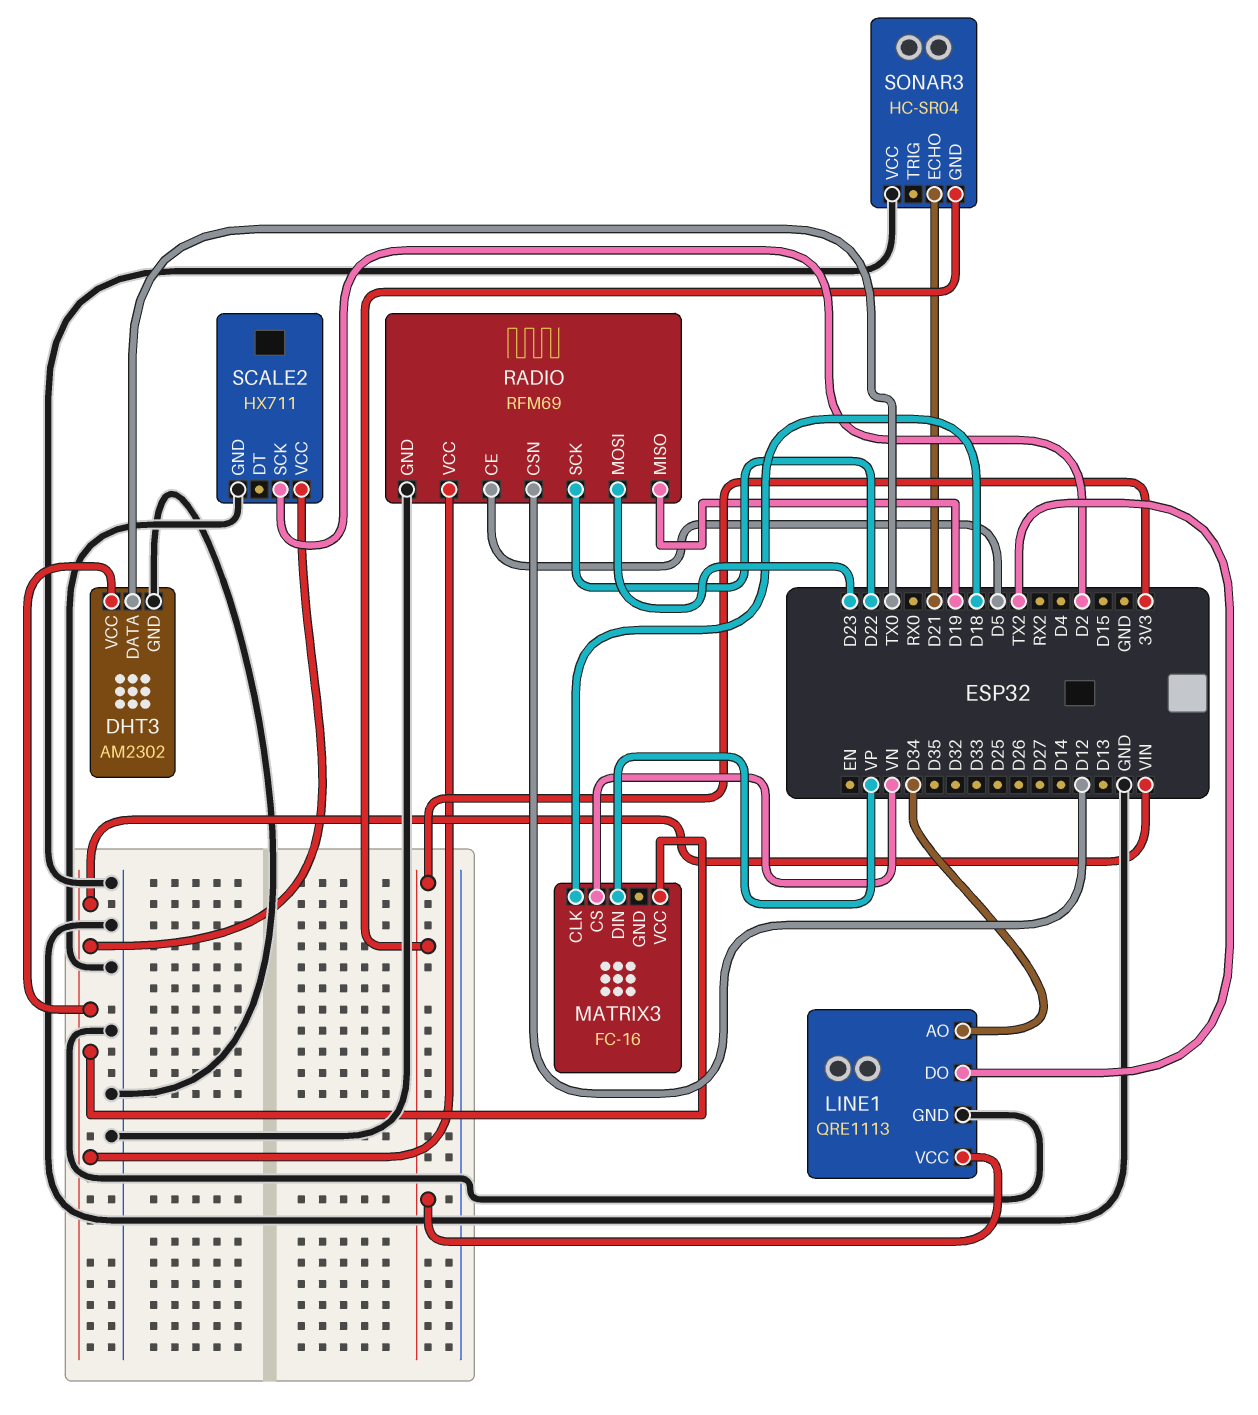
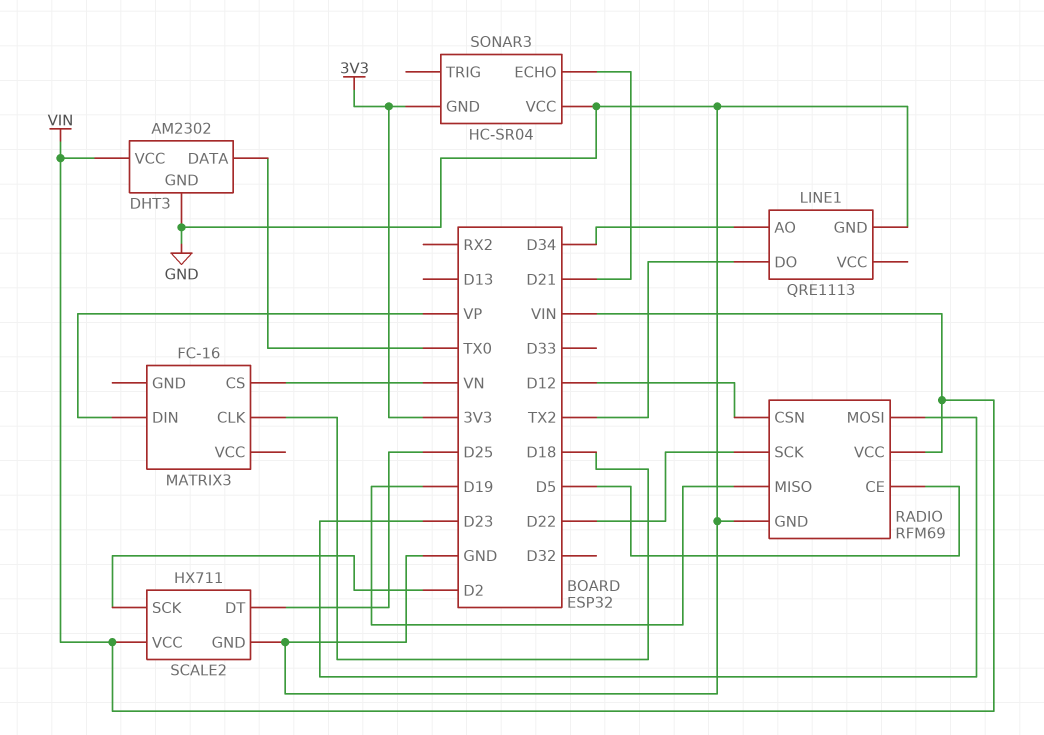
LINE1 pin VCC: 3V3 -> none
MATRIX3 pin VCC: VIN -> none
SCALE2 pin DT: none -> D25

